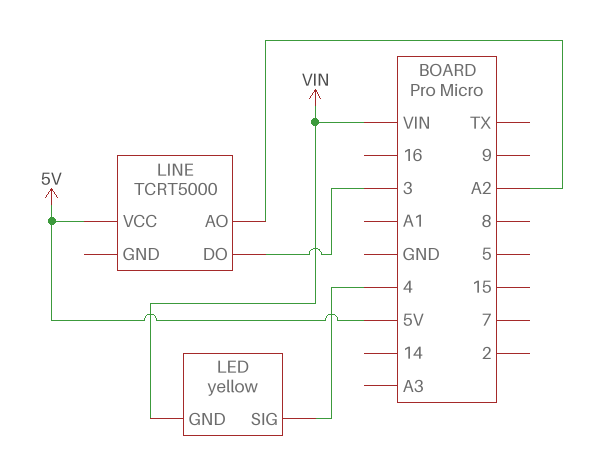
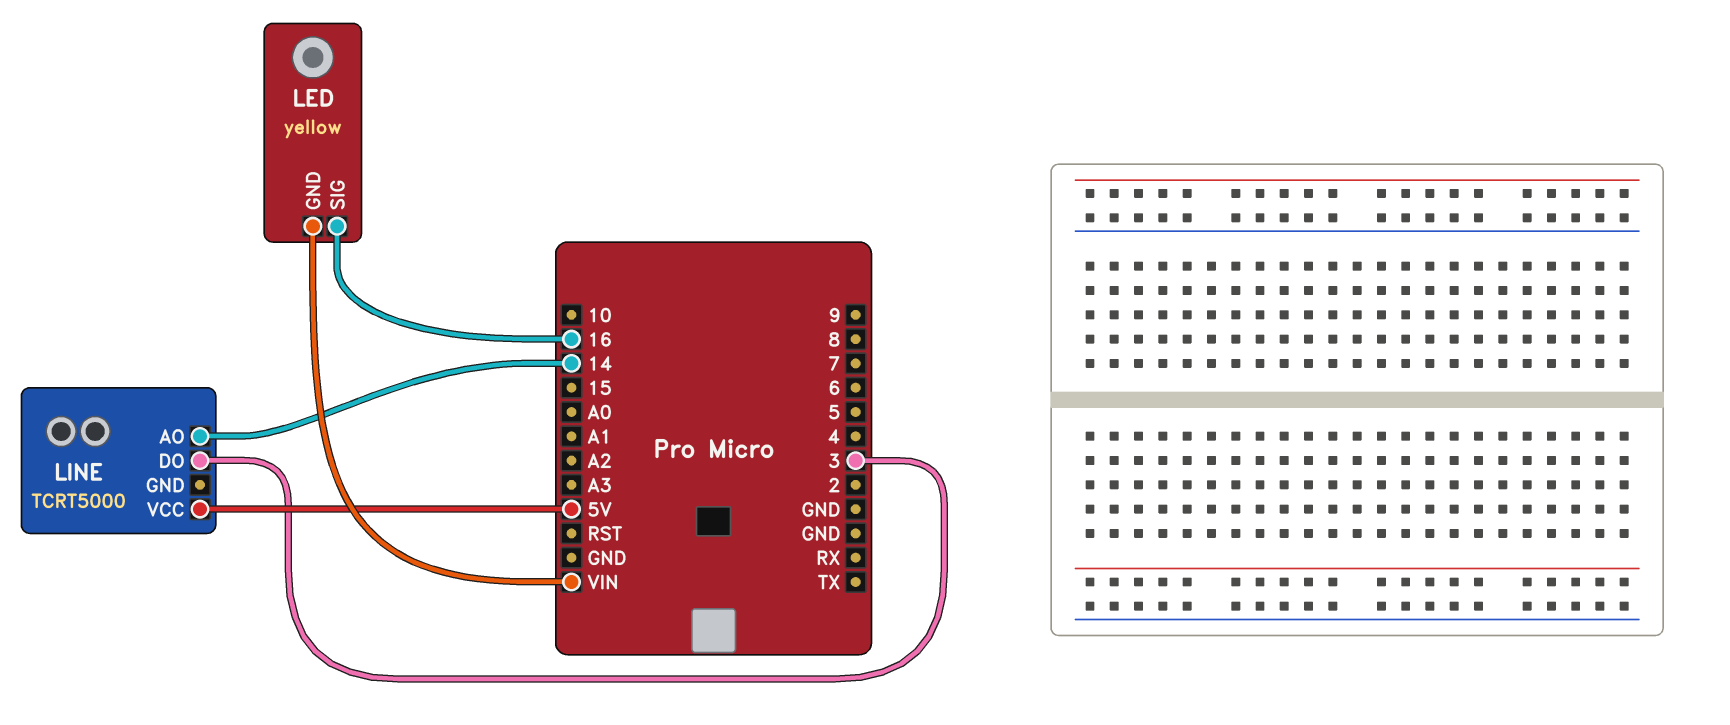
LED pin SIG: 4 -> 16
LINE pin AO: A2 -> 14

